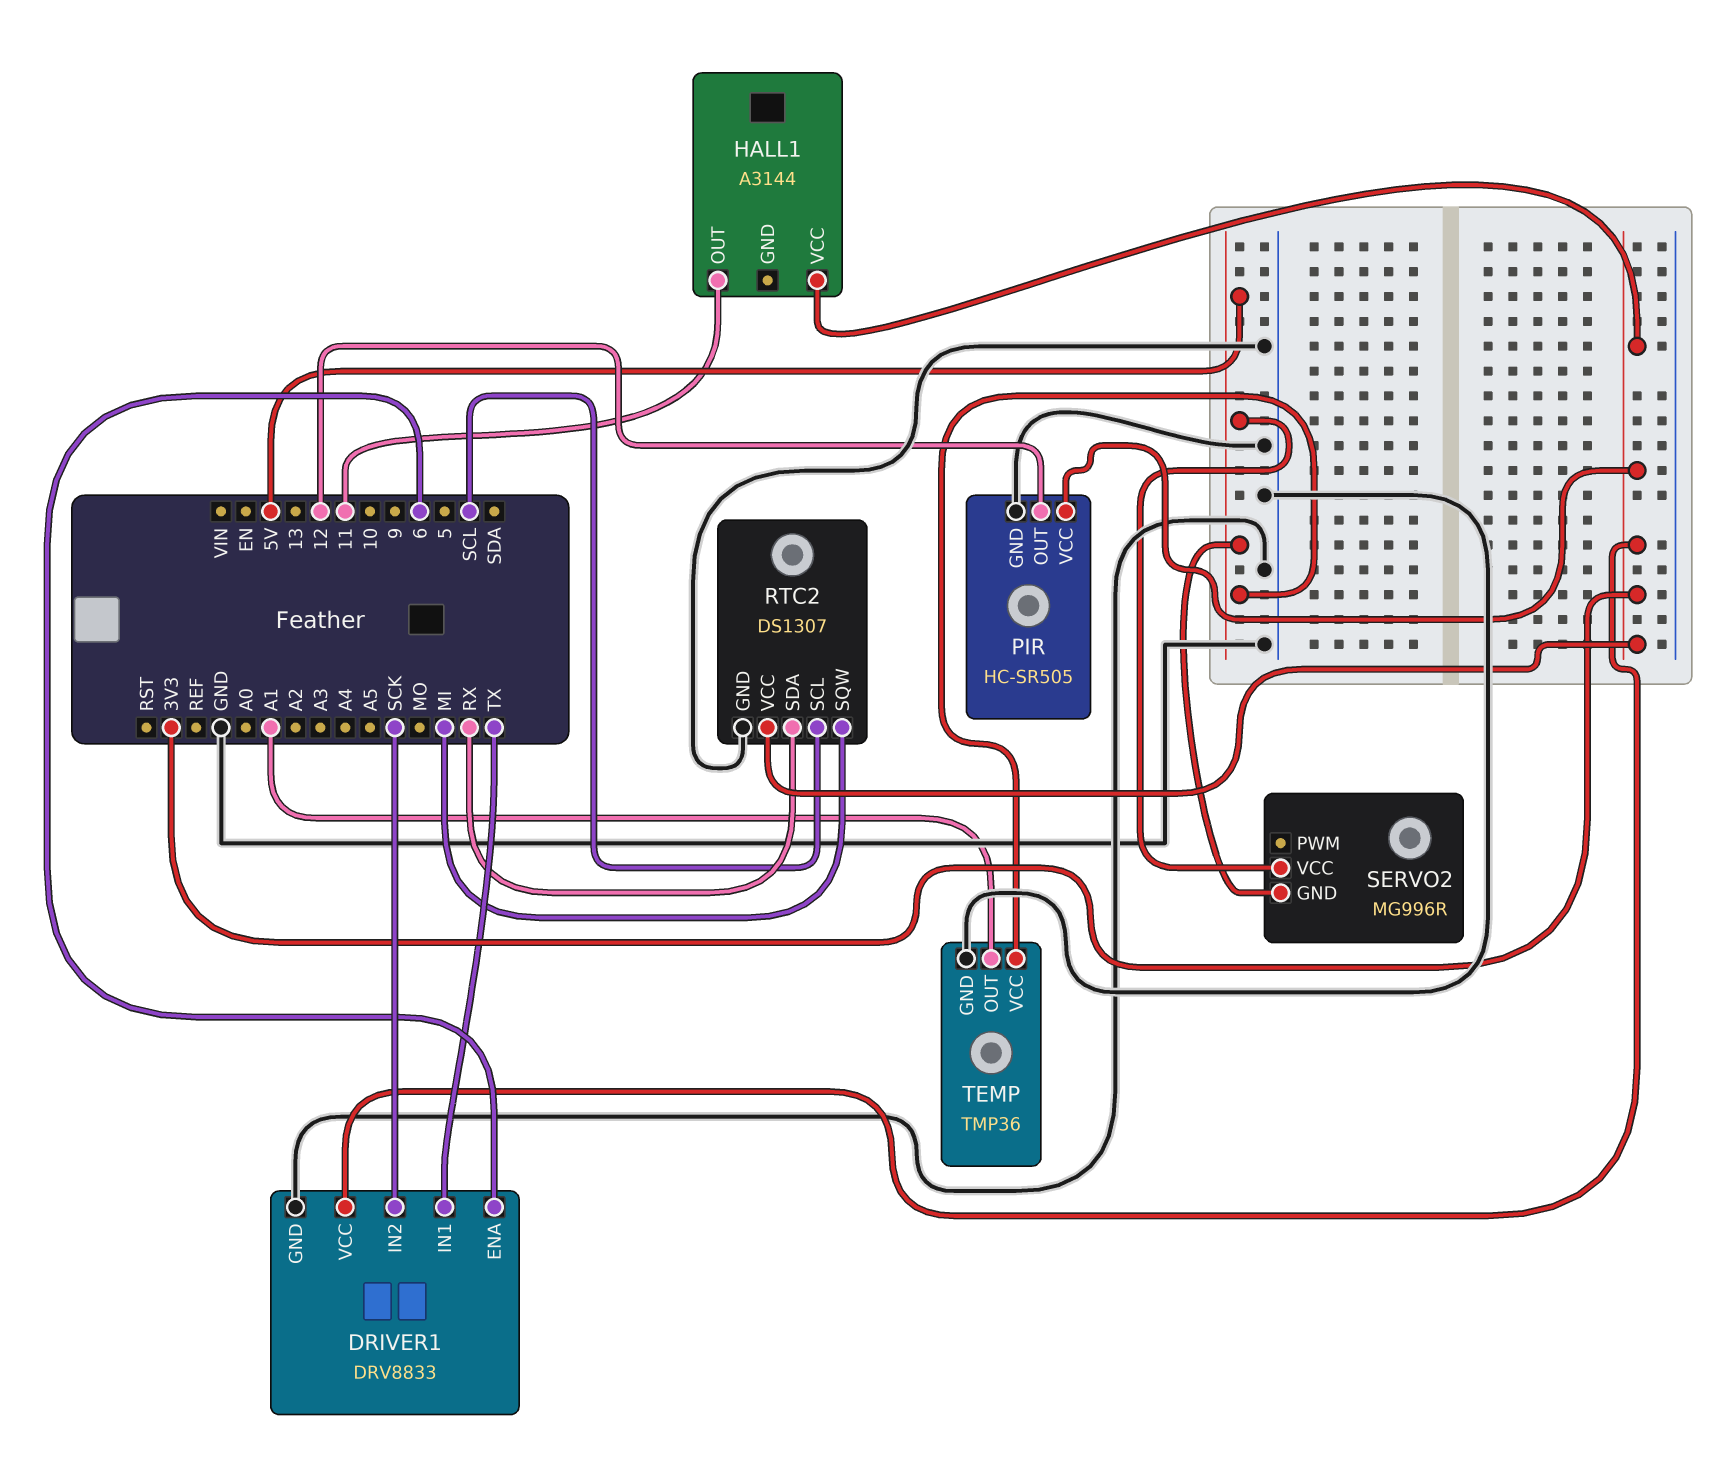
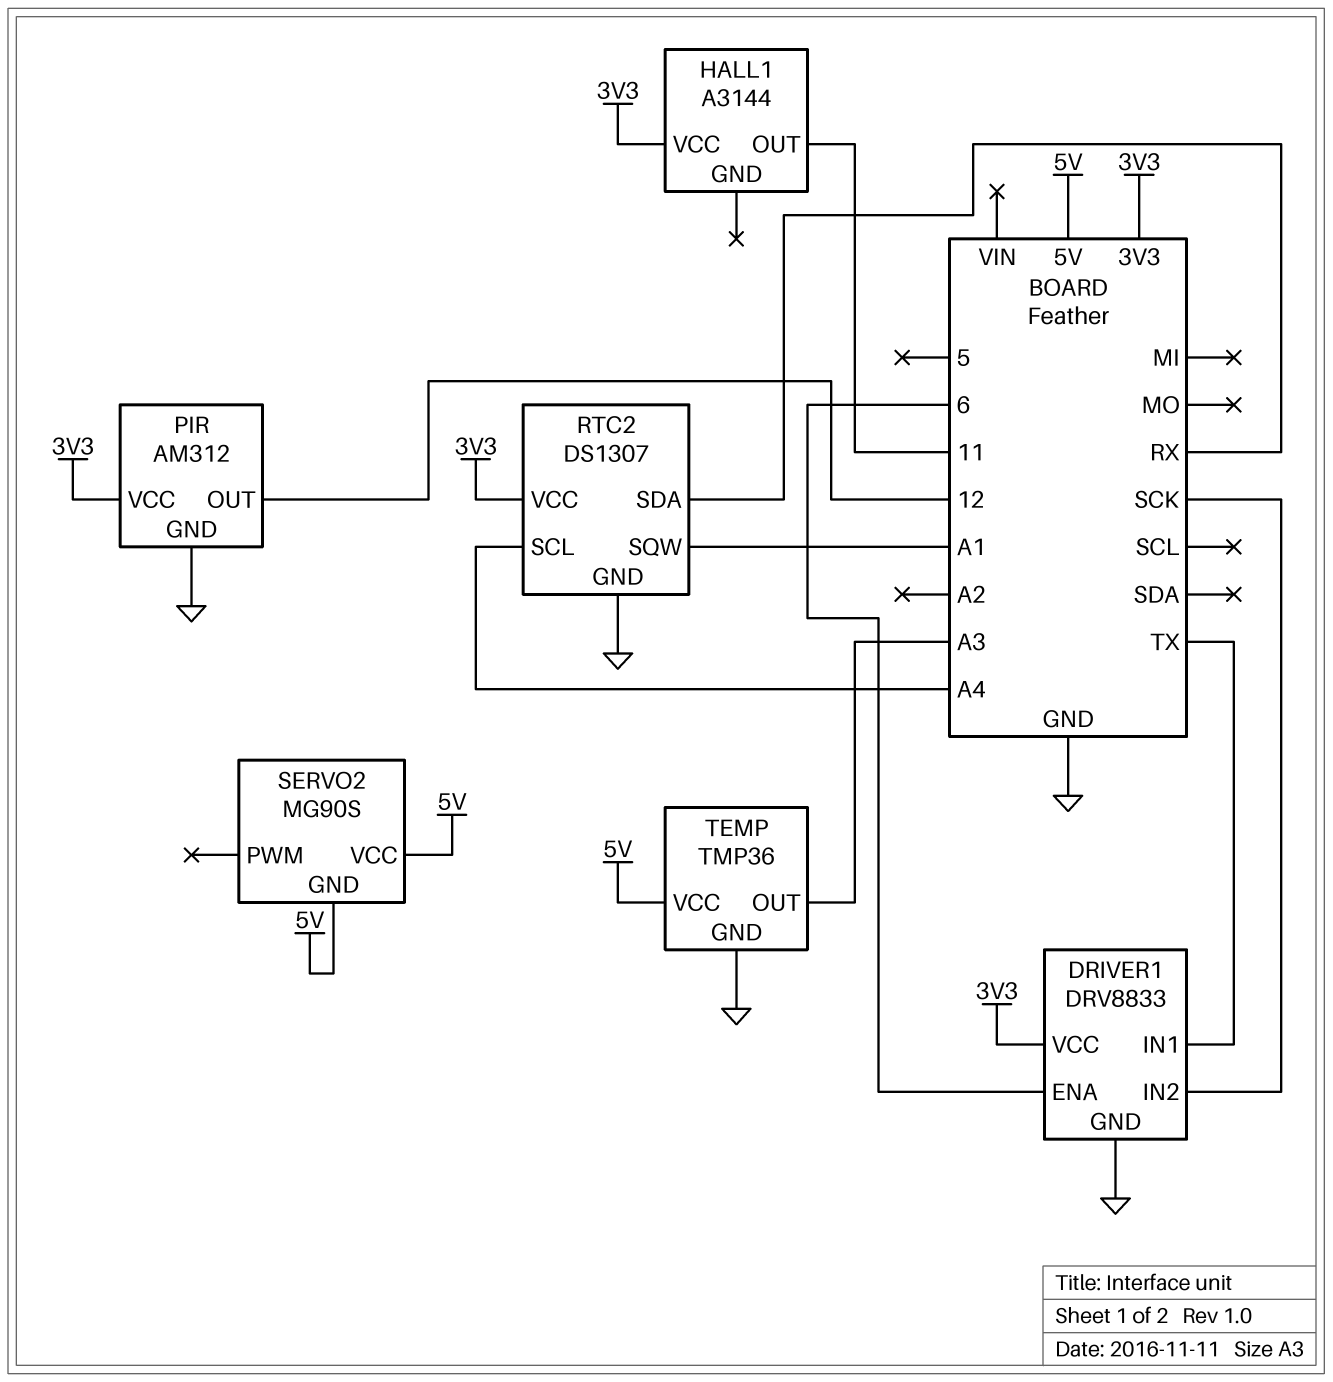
PIR: HC-SR505 -> AM312
RTC2 pin SCL: SCL -> A4
RTC2 pin SQW: MI -> A1
SERVO2: MG996R -> MG90S
TEMP pin OUT: A1 -> A3

